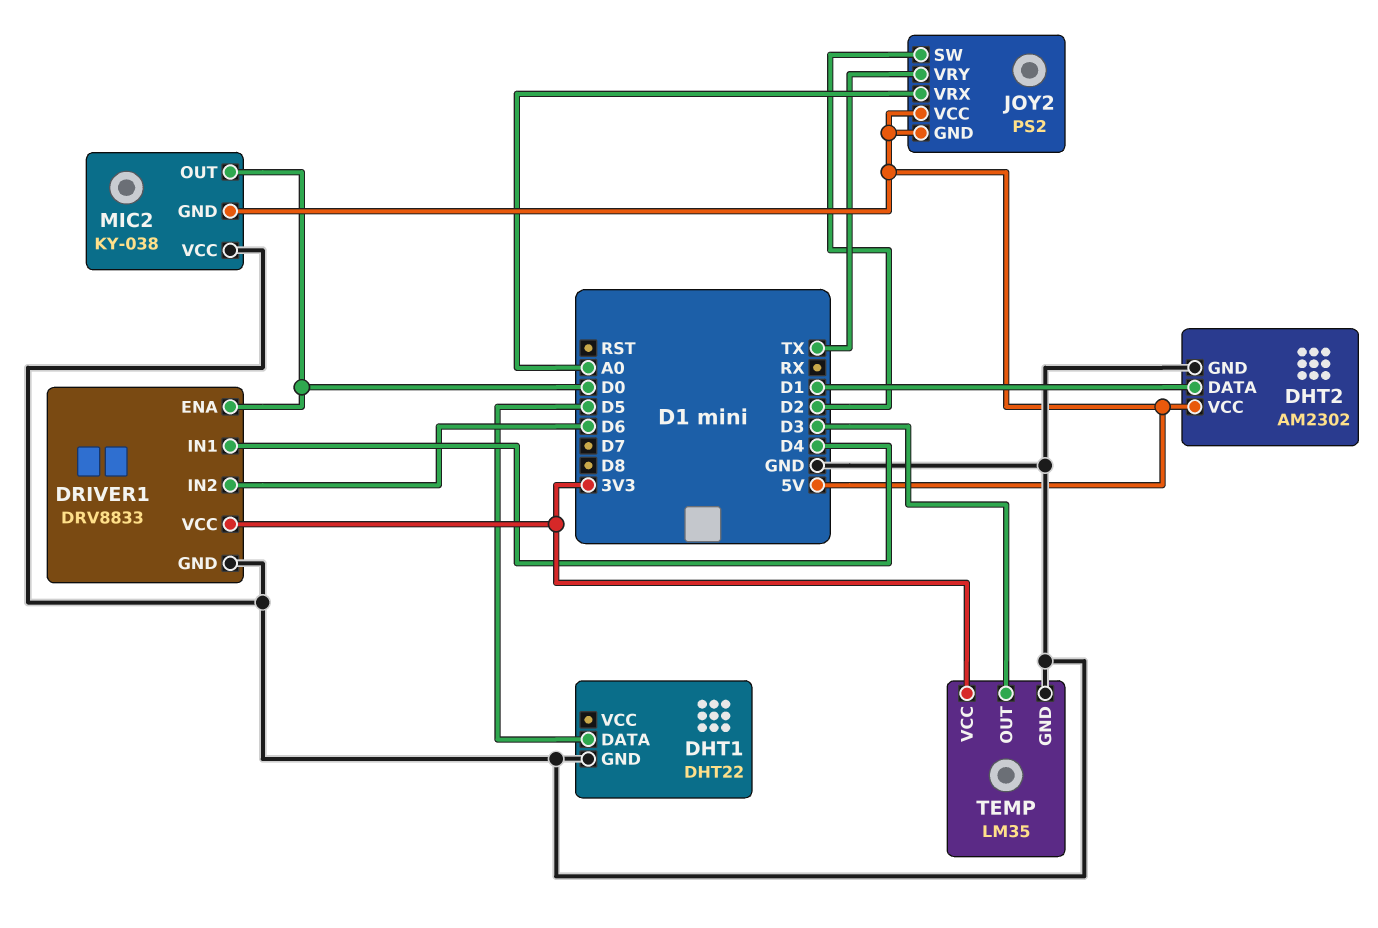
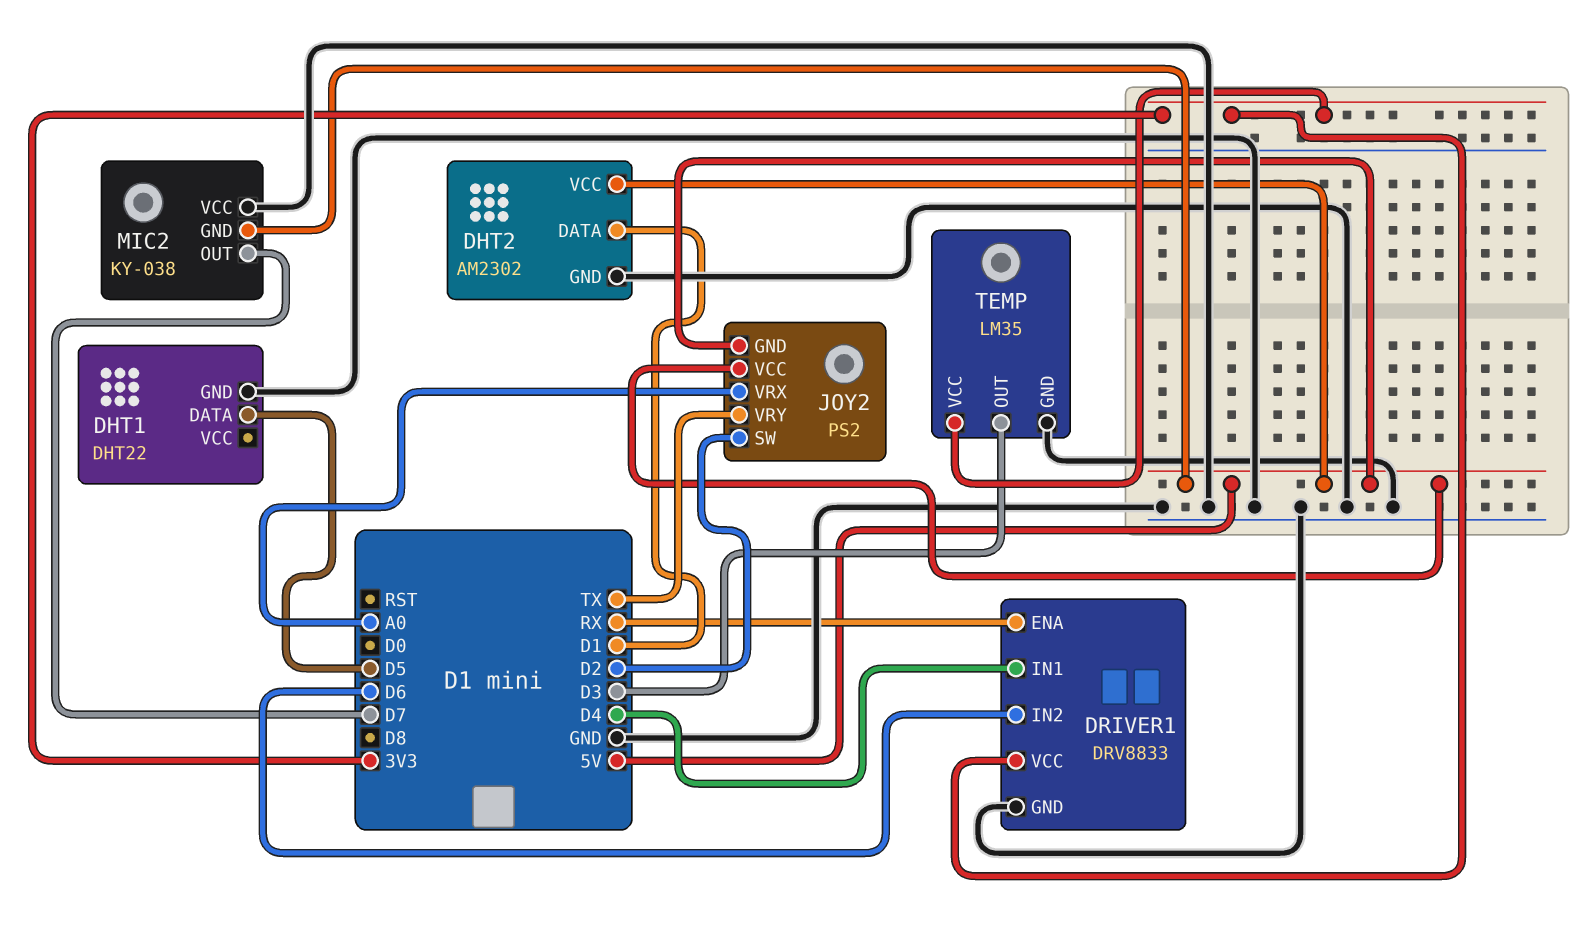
DRIVER1 pin ENA: D0 -> RX
MIC2 pin OUT: D0 -> D7

